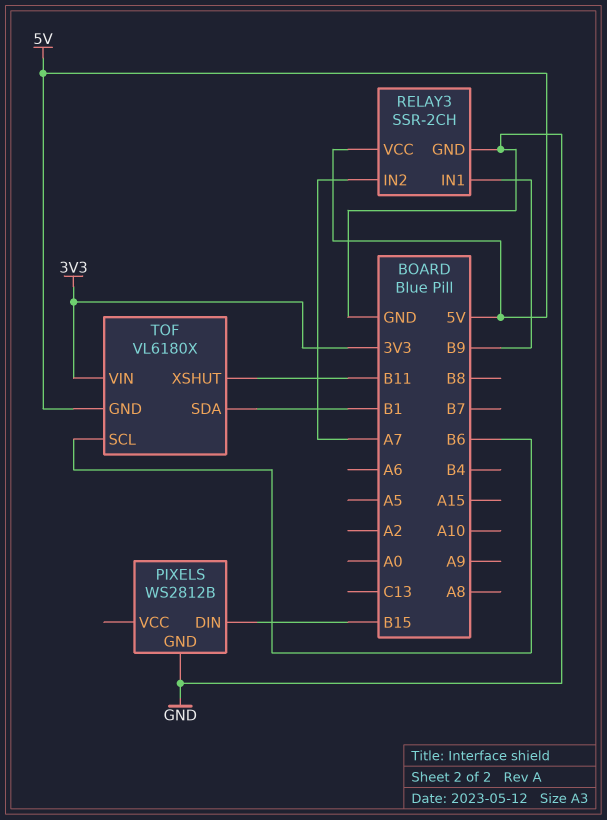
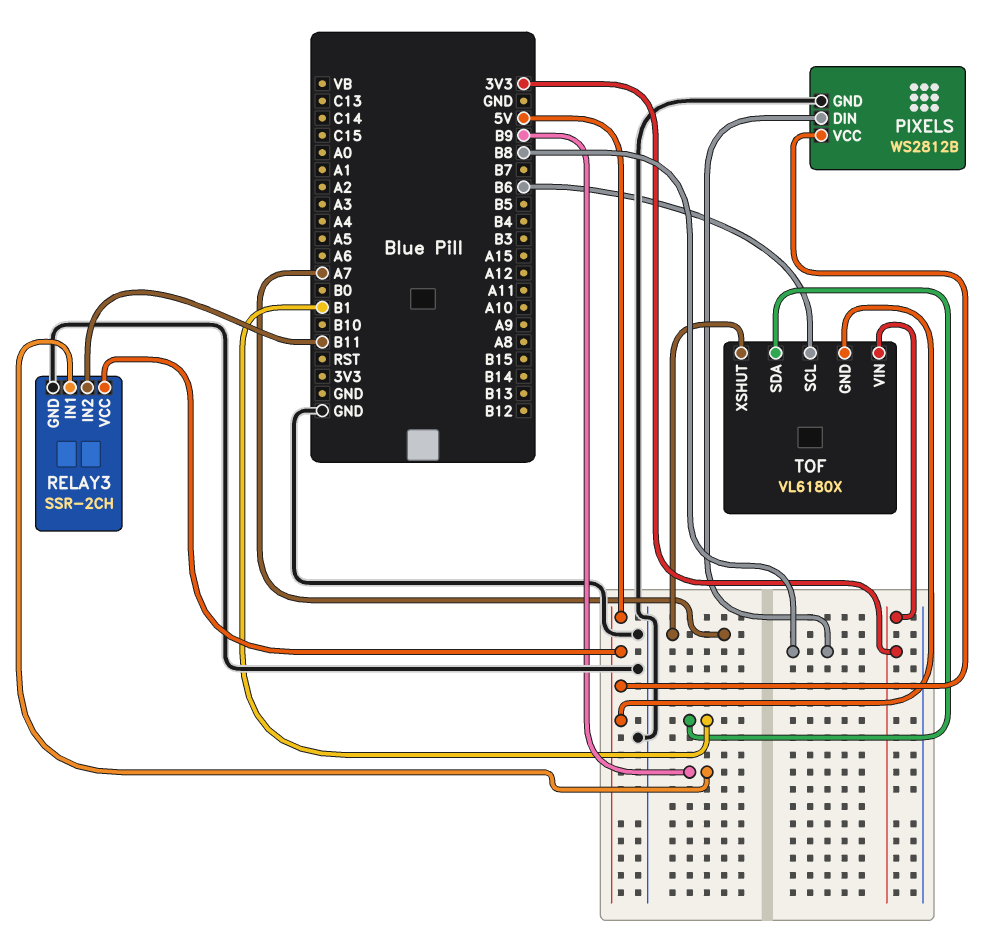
PIXELS pin DIN: B15 -> B8
PIXELS pin VCC: none -> 5V
RELAY3 pin IN2: A7 -> B11
TOF pin XSHUT: B11 -> A7

